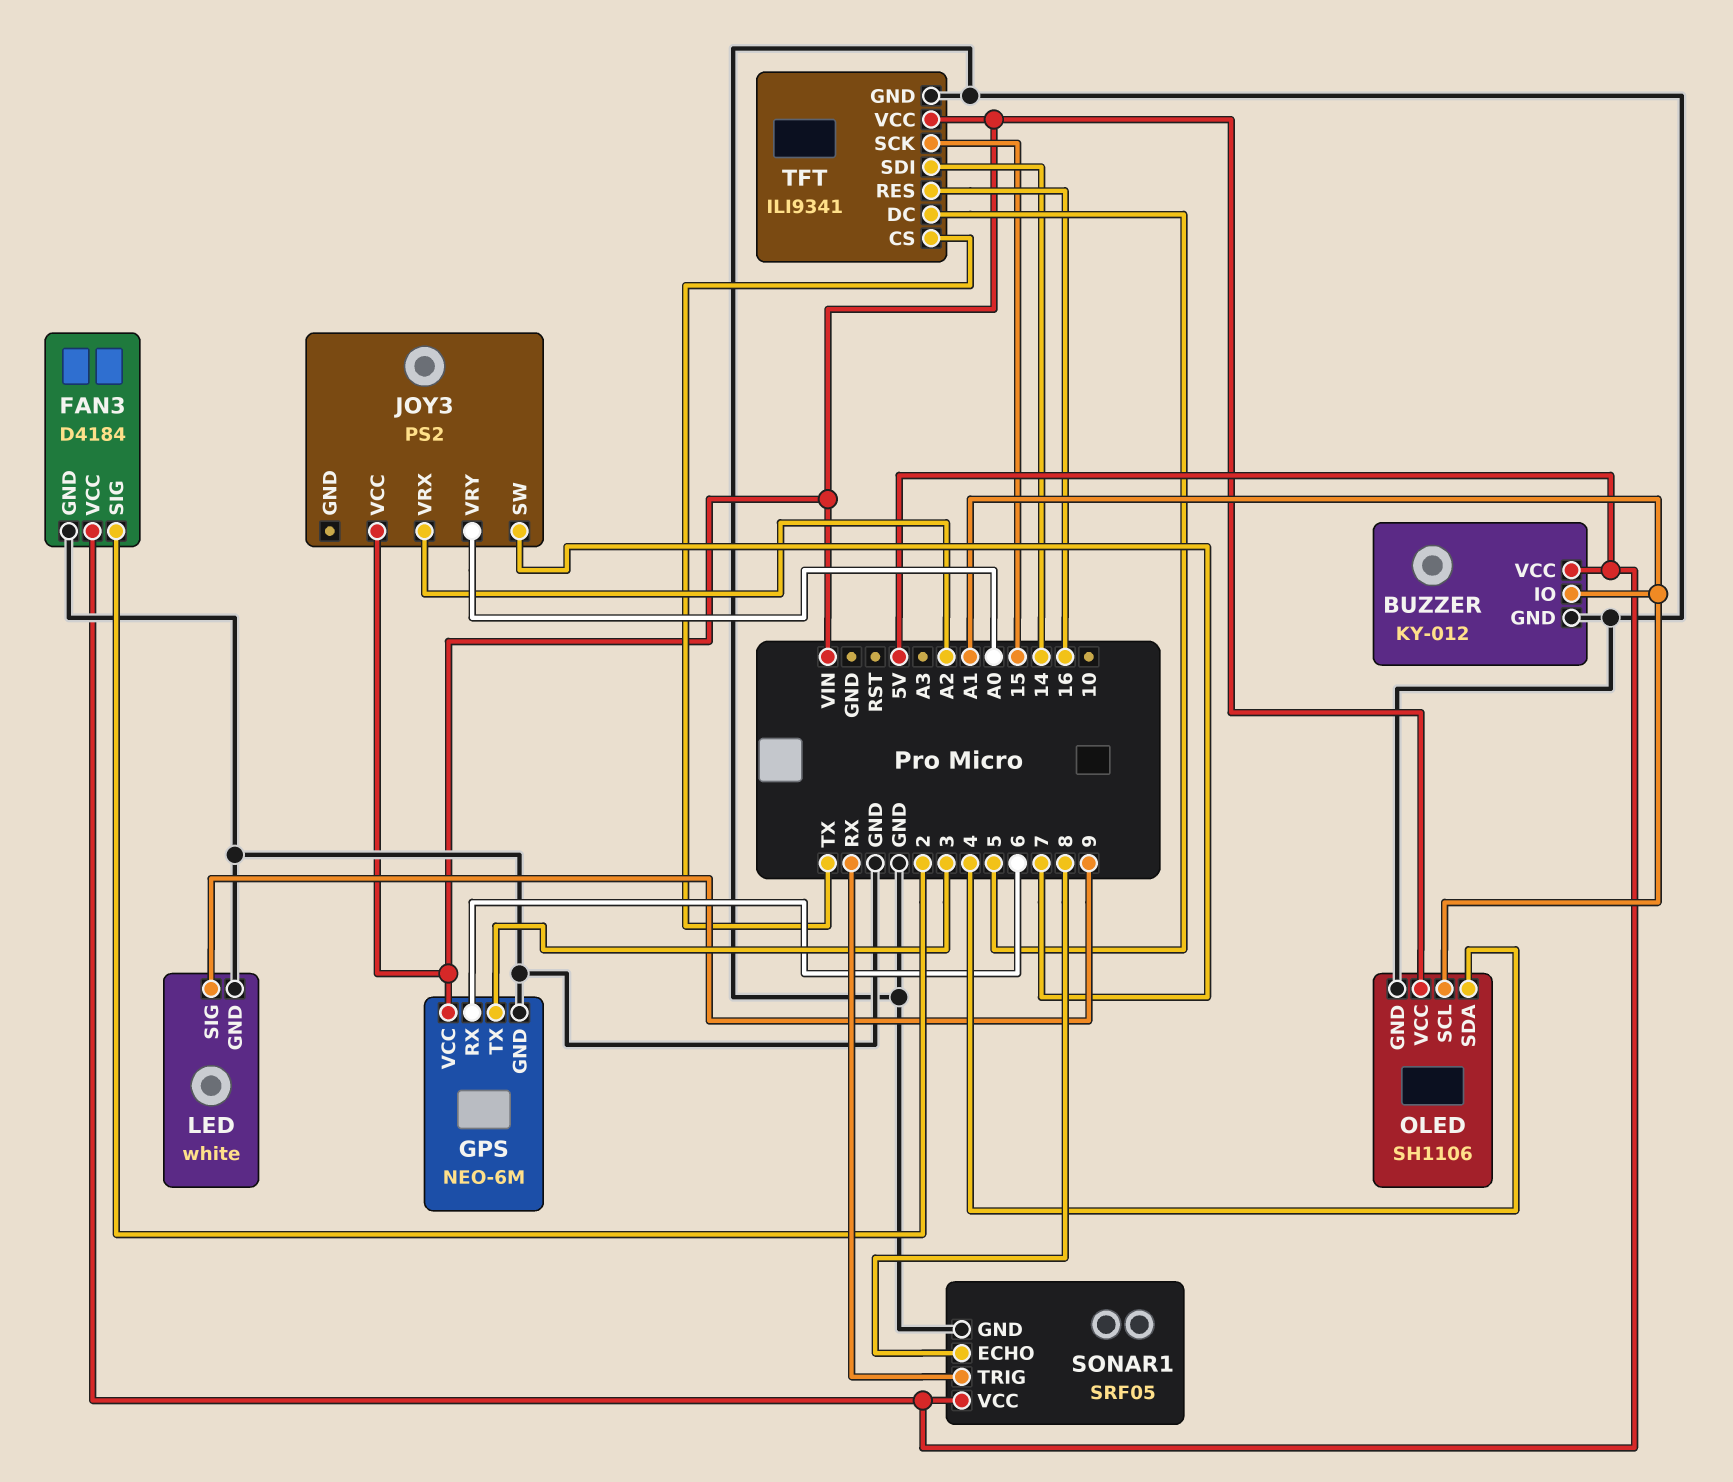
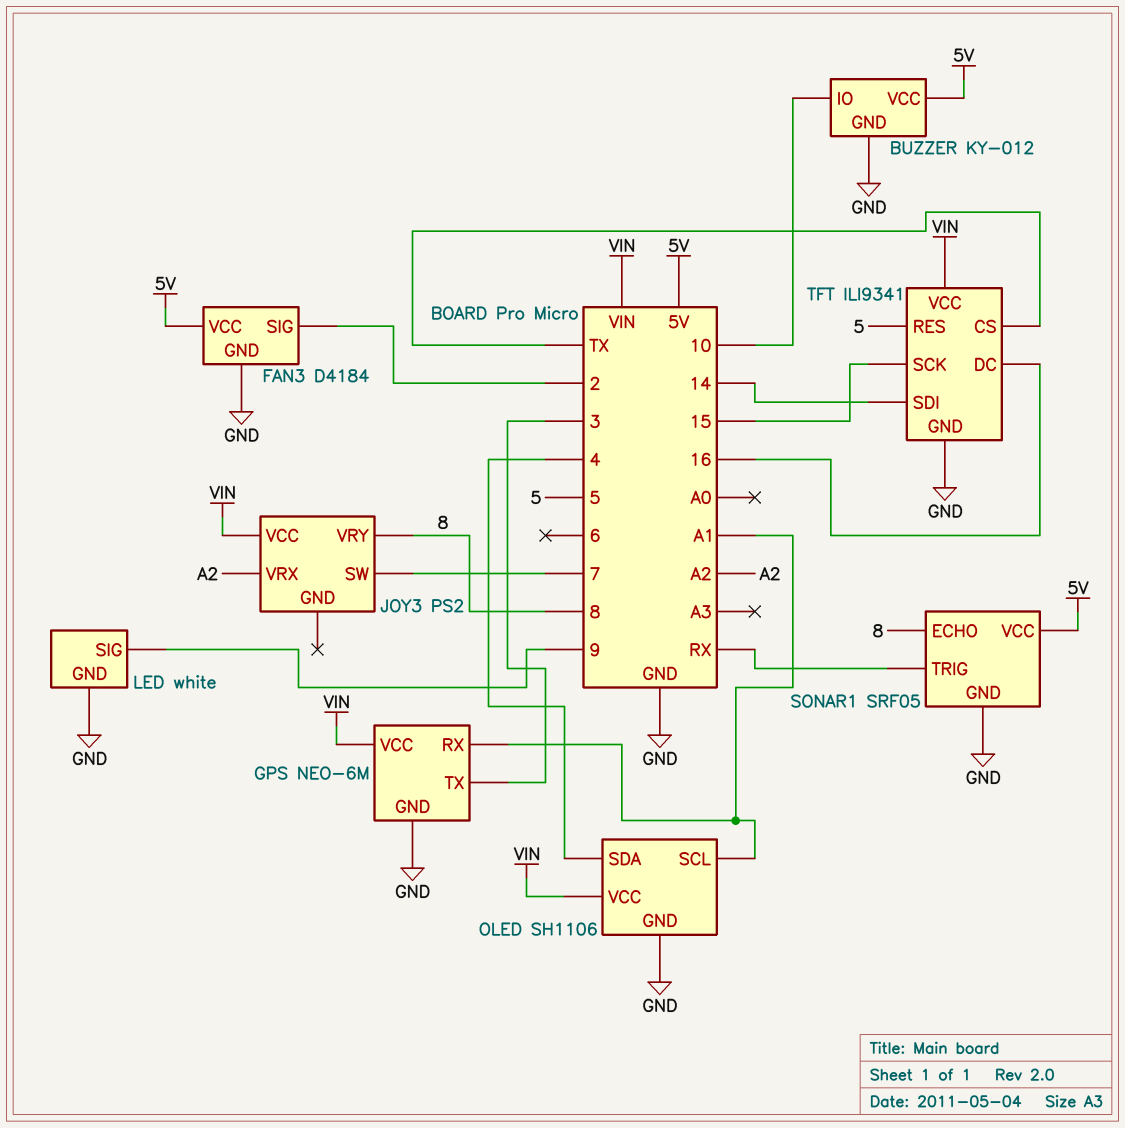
BUZZER pin IO: A1 -> 10
GPS pin RX: 6 -> A1
JOY3 pin VRY: A0 -> 8
TFT pin DC: 5 -> 16
TFT pin RES: 16 -> 5

